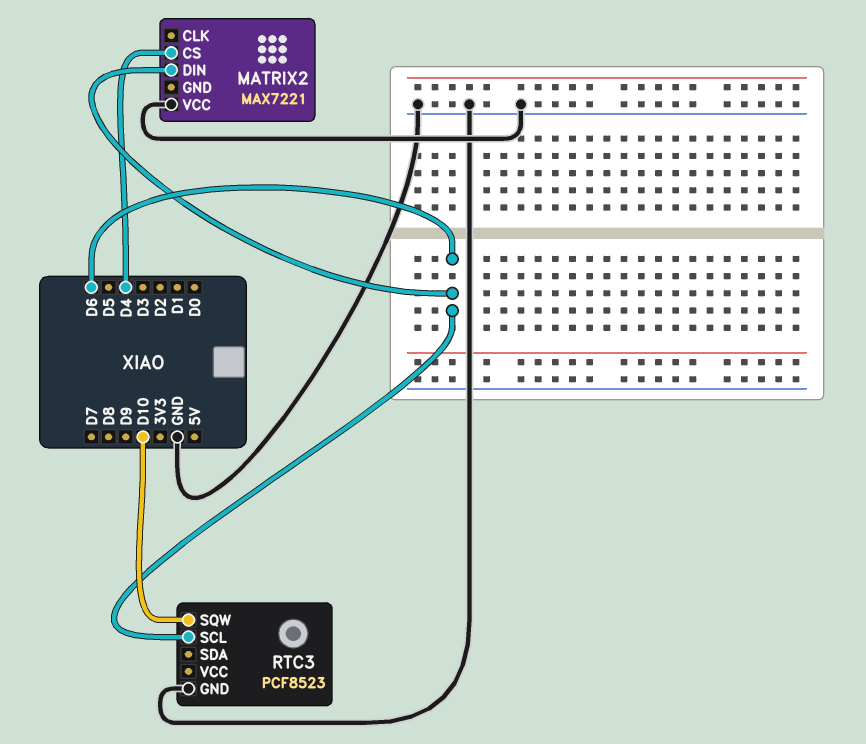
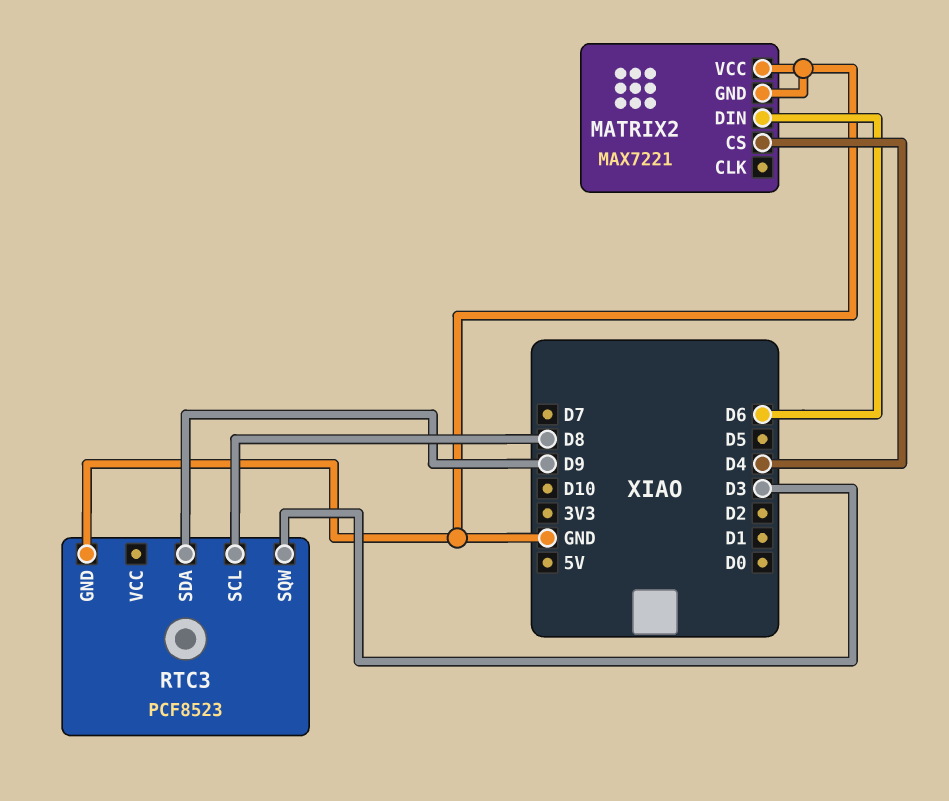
MATRIX2 pin GND: none -> GND
RTC3 pin SCL: D6 -> D8
RTC3 pin SDA: none -> D9
RTC3 pin SQW: D10 -> D3

